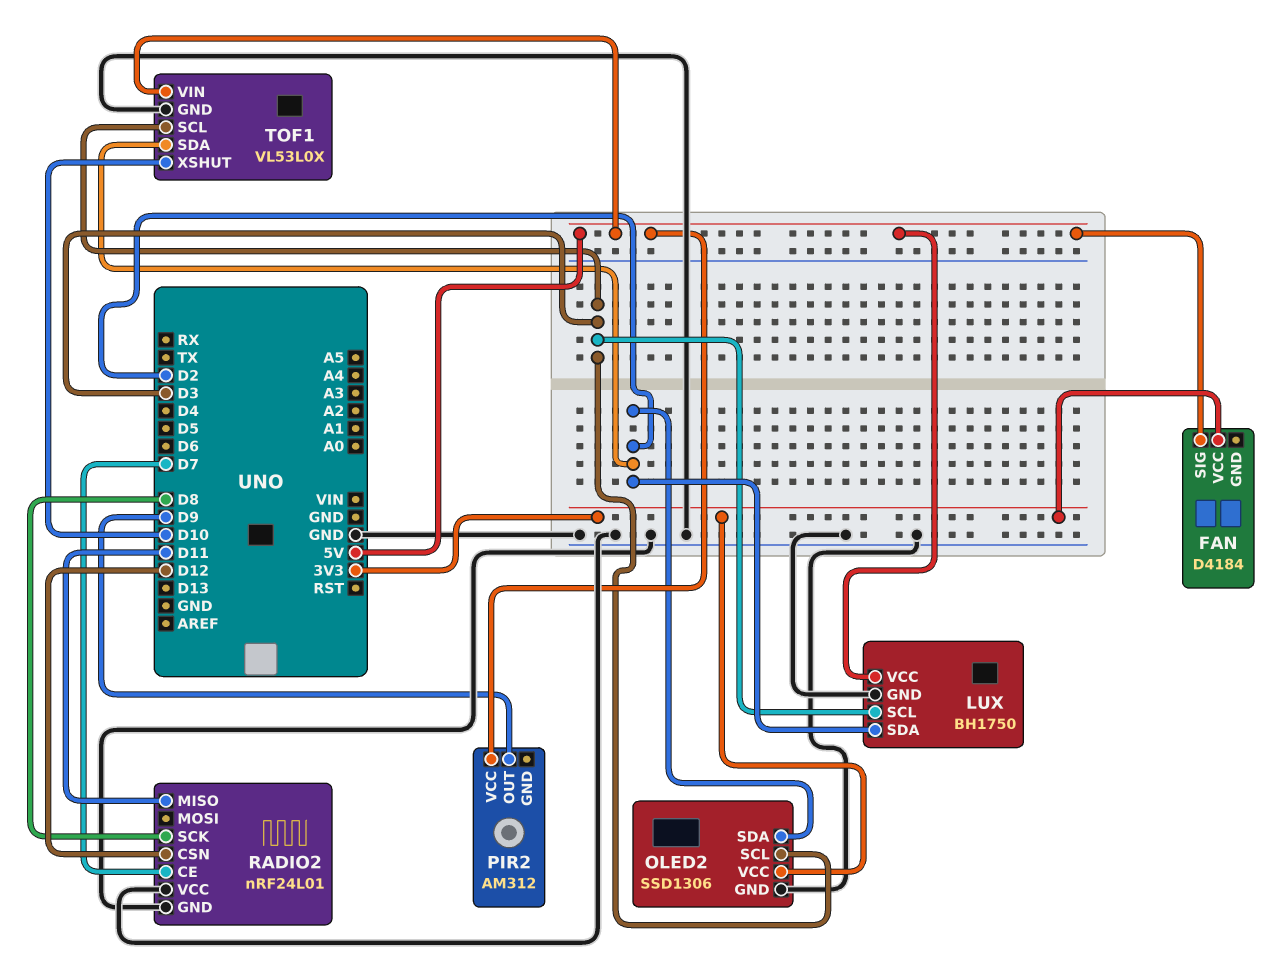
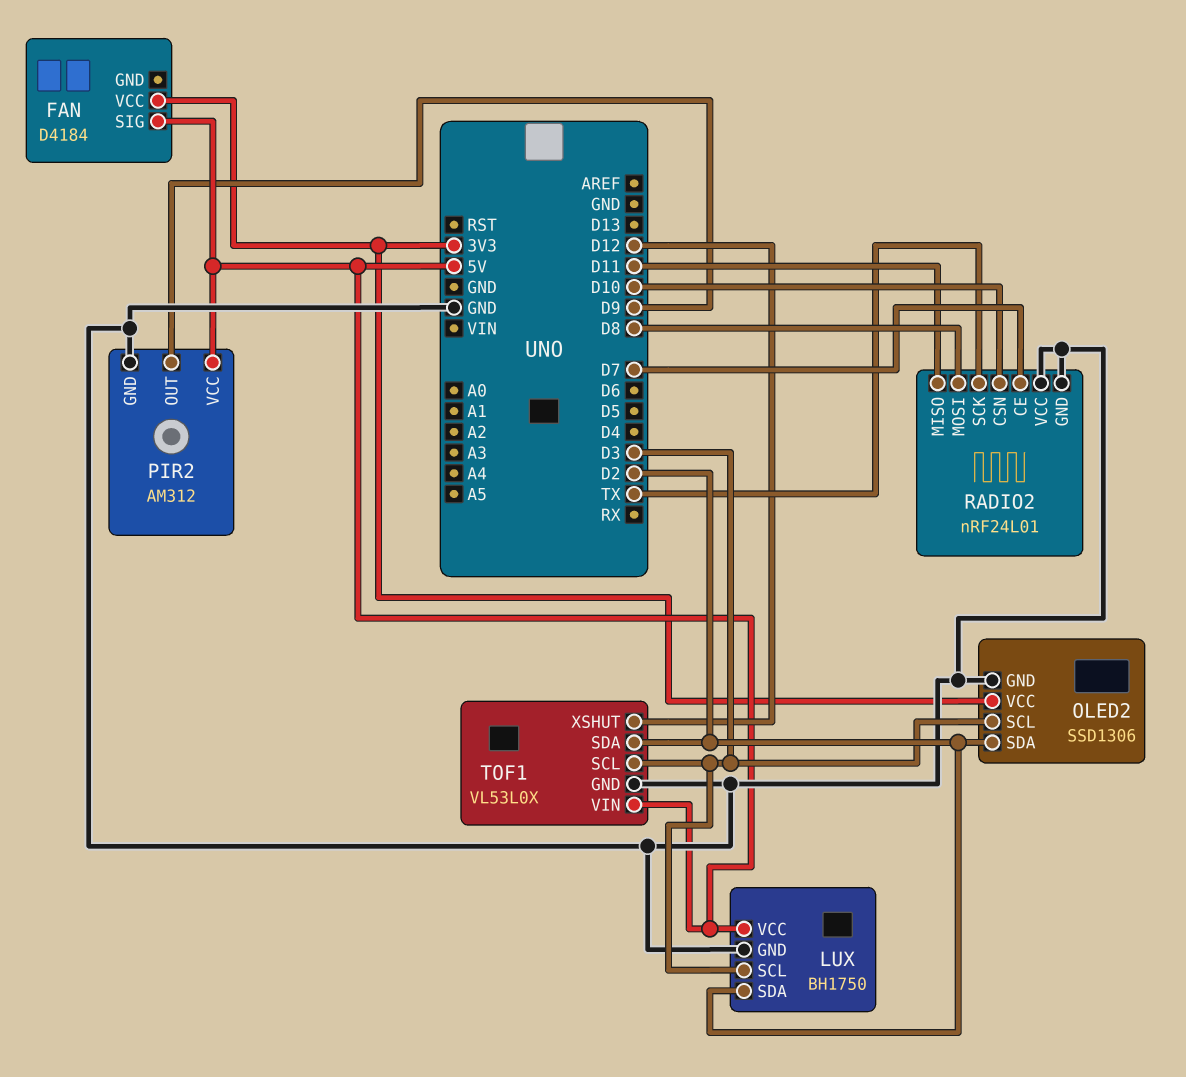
PIR2 pin GND: none -> GND
RADIO2 pin CSN: D12 -> D10
RADIO2 pin MOSI: none -> D8
RADIO2 pin SCK: D8 -> TX
TOF1 pin XSHUT: D10 -> D12

